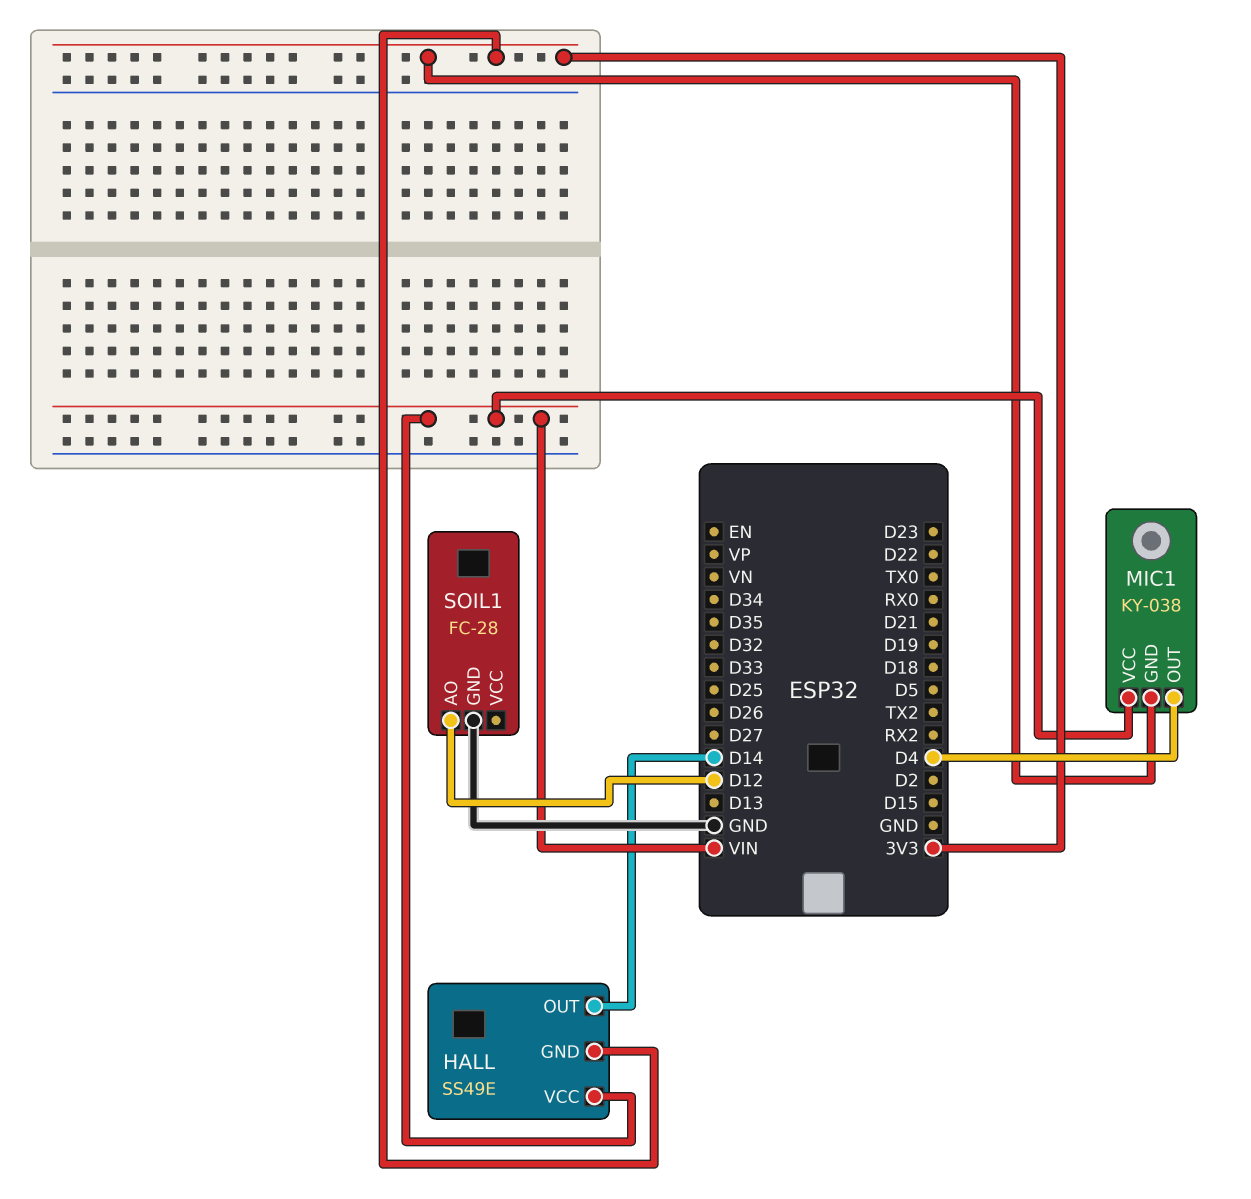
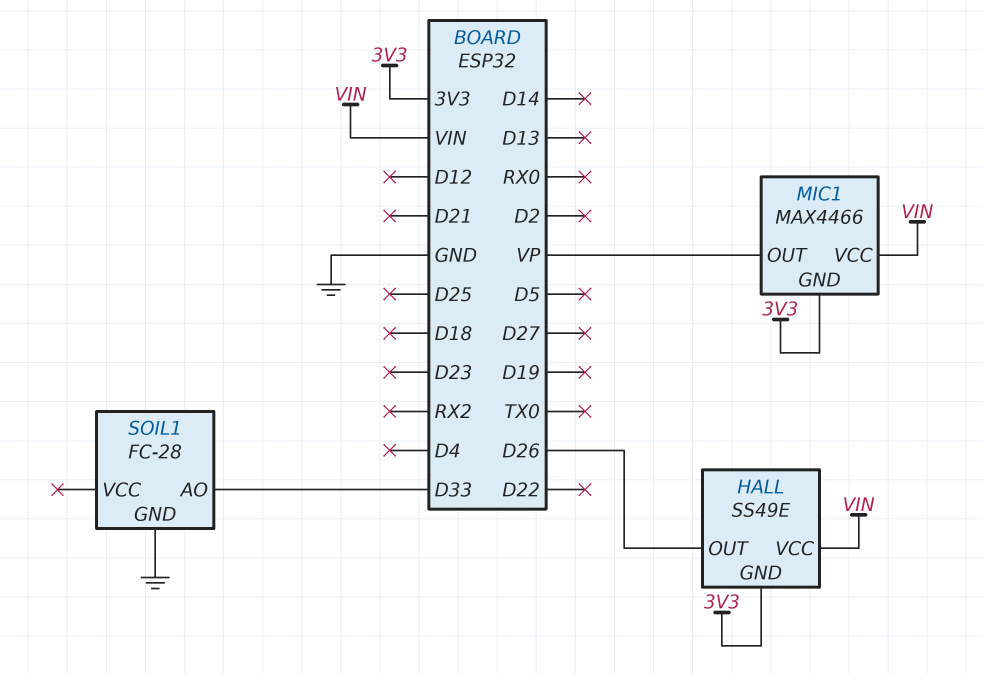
HALL pin OUT: D14 -> D26
MIC1: KY-038 -> MAX4466
MIC1 pin OUT: D4 -> VP
SOIL1 pin AO: D12 -> D33

